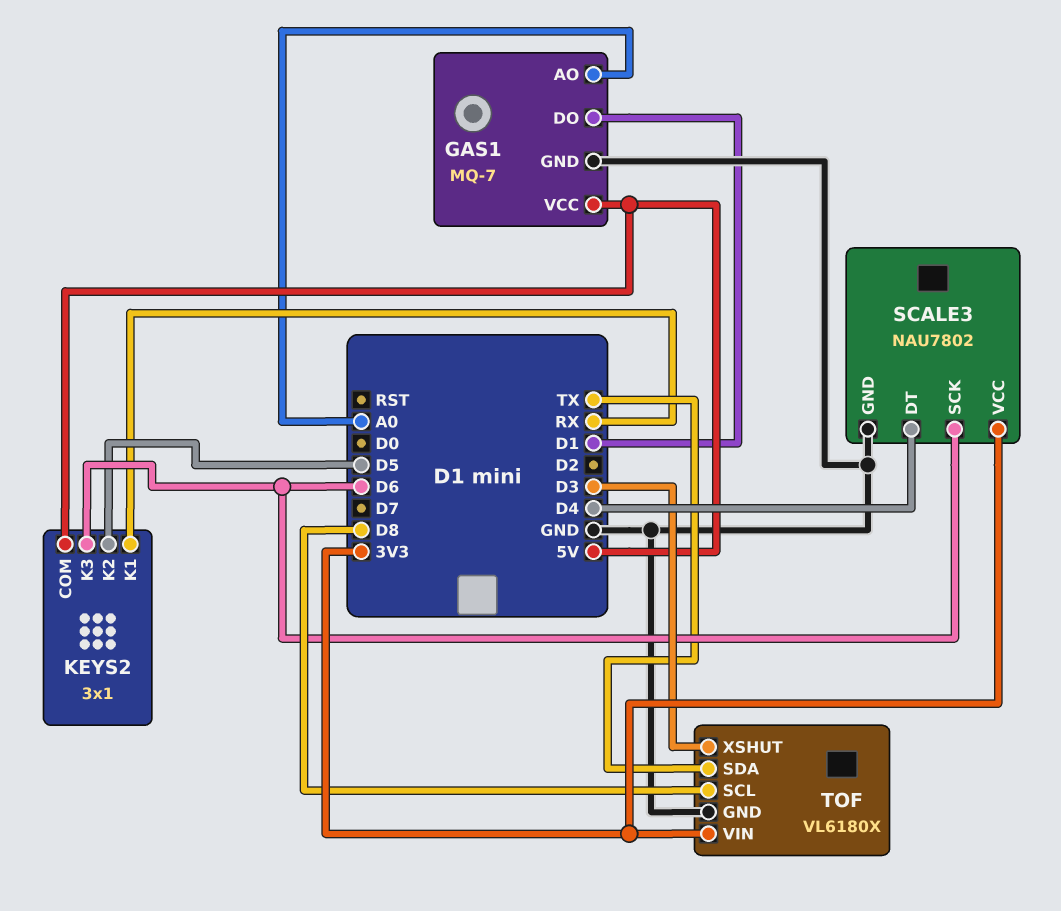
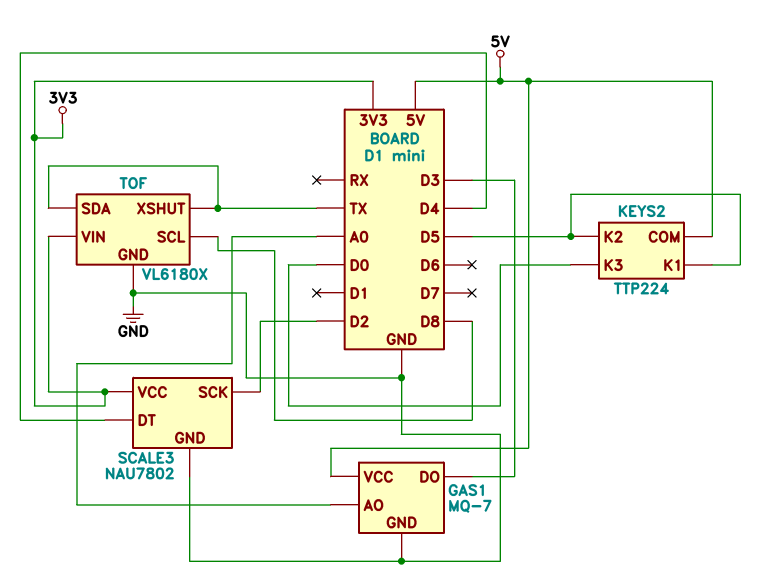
GAS1 pin DO: D1 -> D3
KEYS2: 3x1 -> TTP224
KEYS2 pin K1: RX -> D5
KEYS2 pin K3: D6 -> D0
SCALE3 pin SCK: D6 -> D2
TOF pin XSHUT: D3 -> TX

